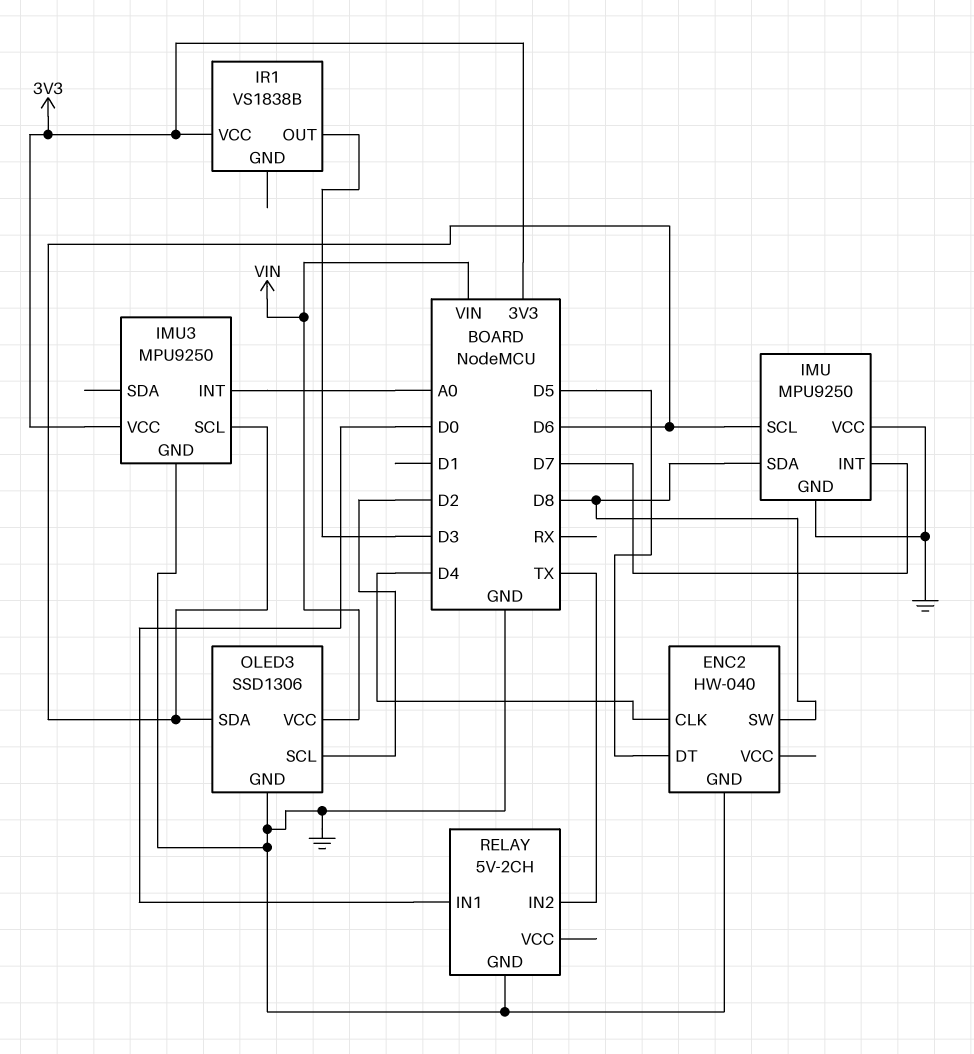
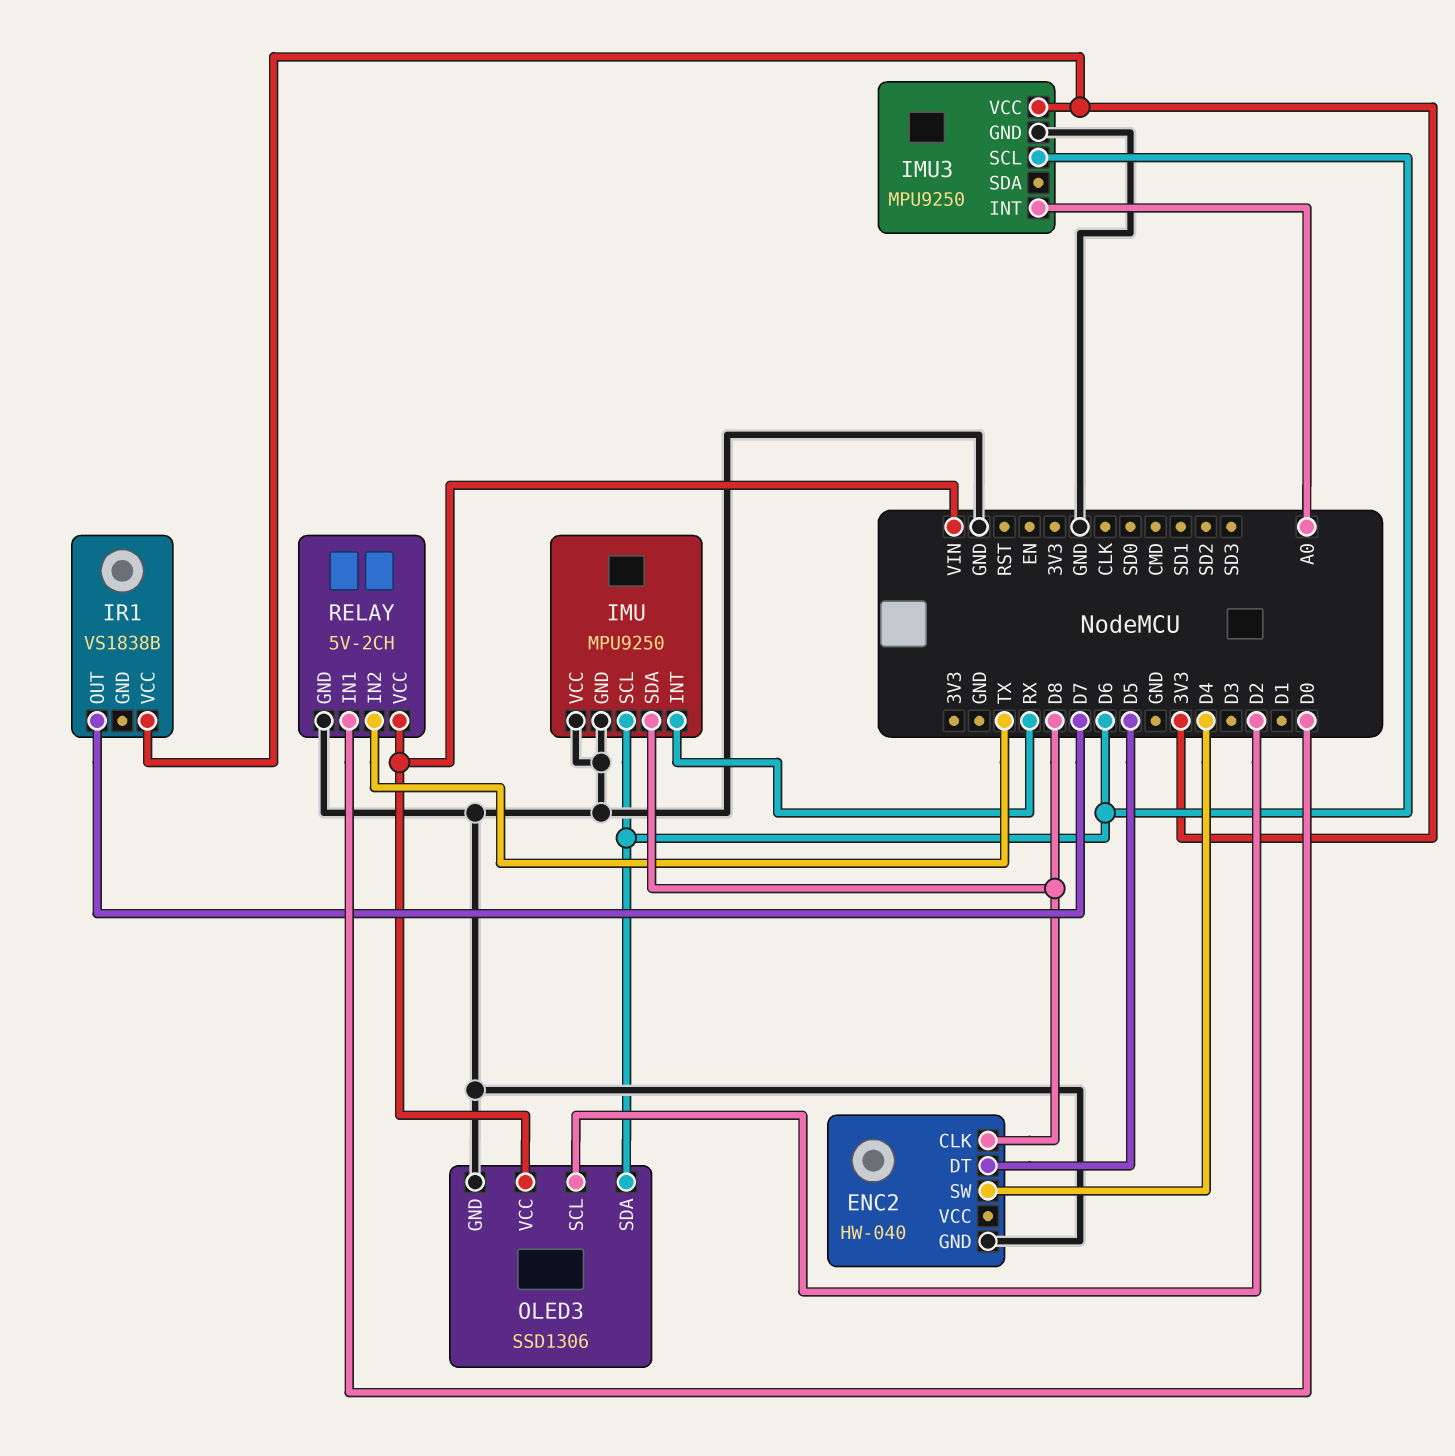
ENC2 pin CLK: D4 -> D8
ENC2 pin SW: D8 -> D4
IMU pin INT: D7 -> RX
IR1 pin OUT: D3 -> D7
RELAY pin VCC: none -> VIN

